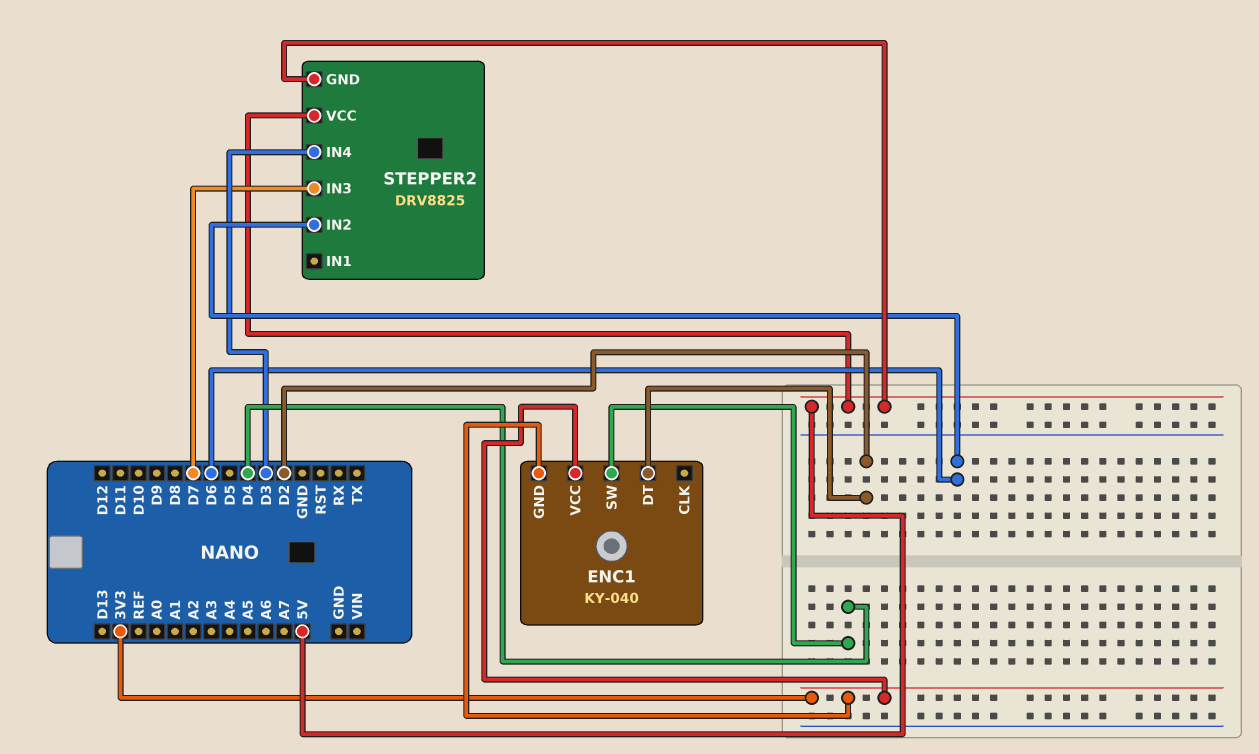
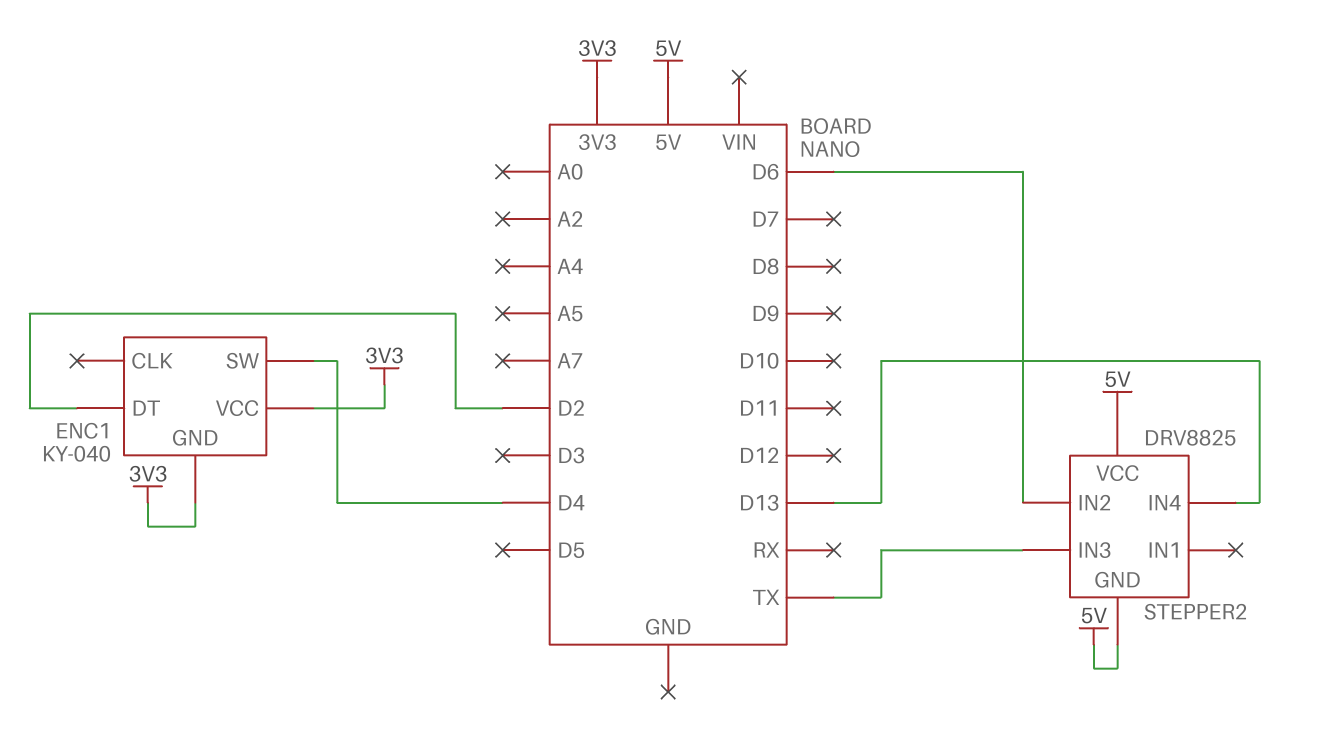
STEPPER2 pin IN3: D7 -> TX
STEPPER2 pin IN4: D3 -> D13

